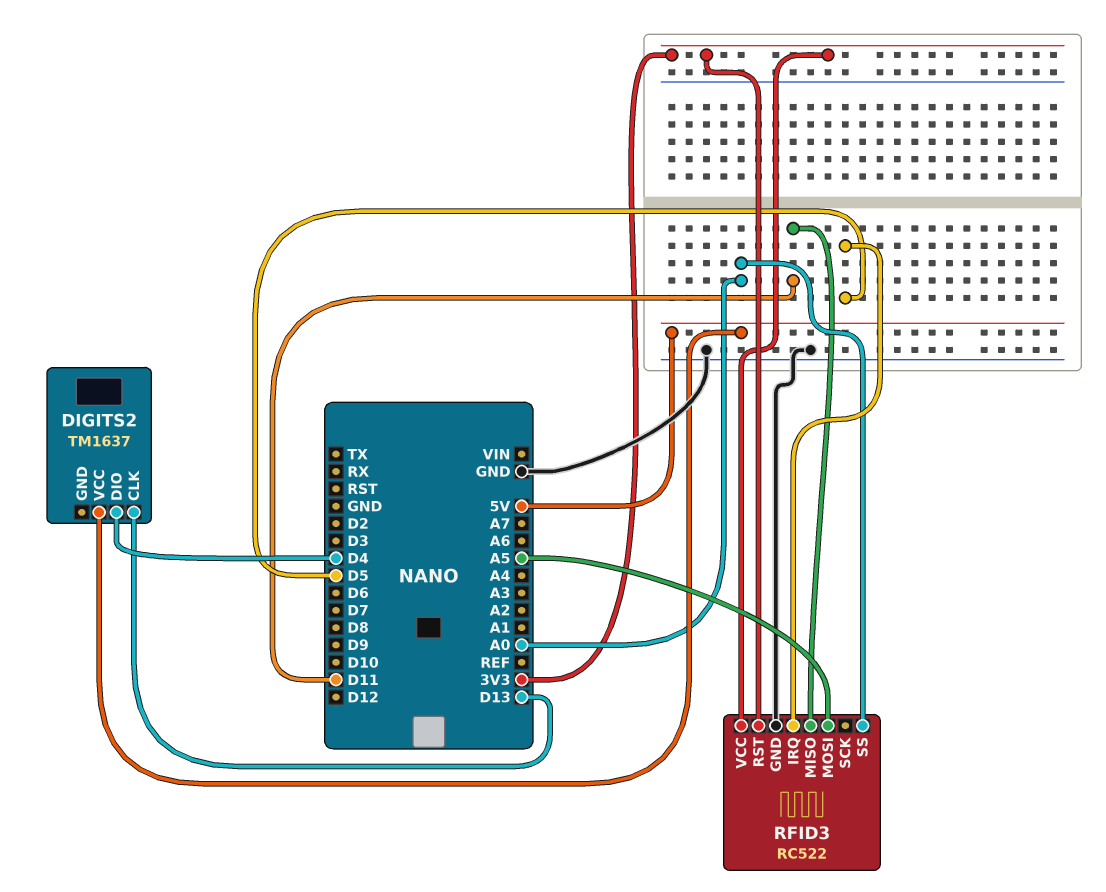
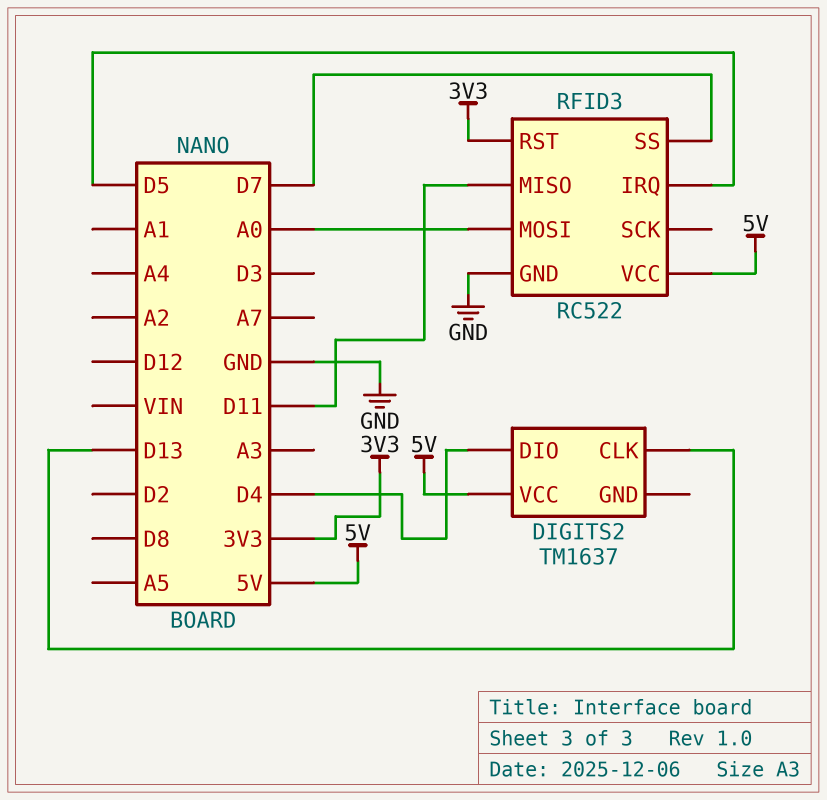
RFID3 pin MOSI: A5 -> A0
RFID3 pin SS: A0 -> D7
RFID3 pin VCC: 3V3 -> 5V

